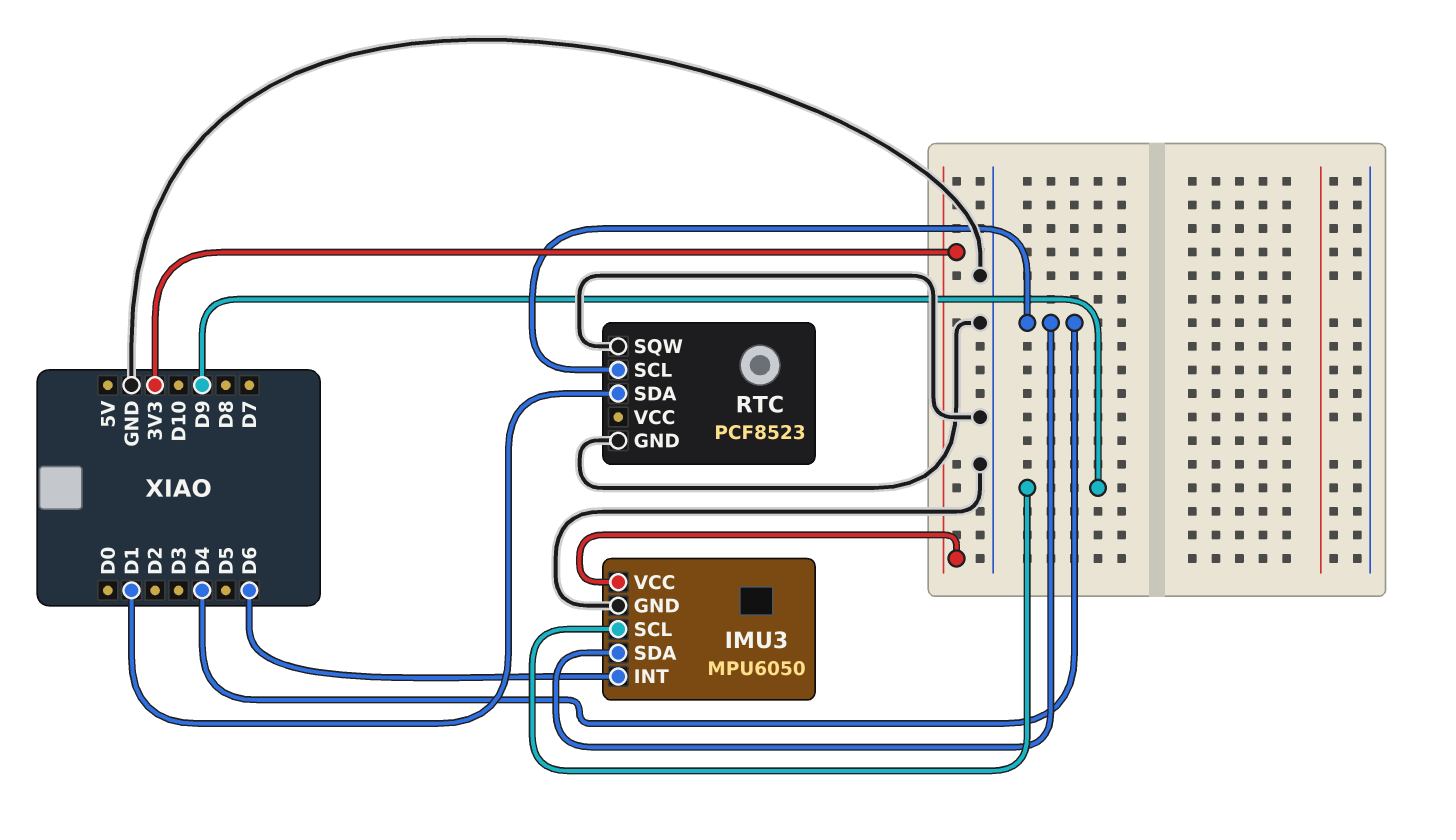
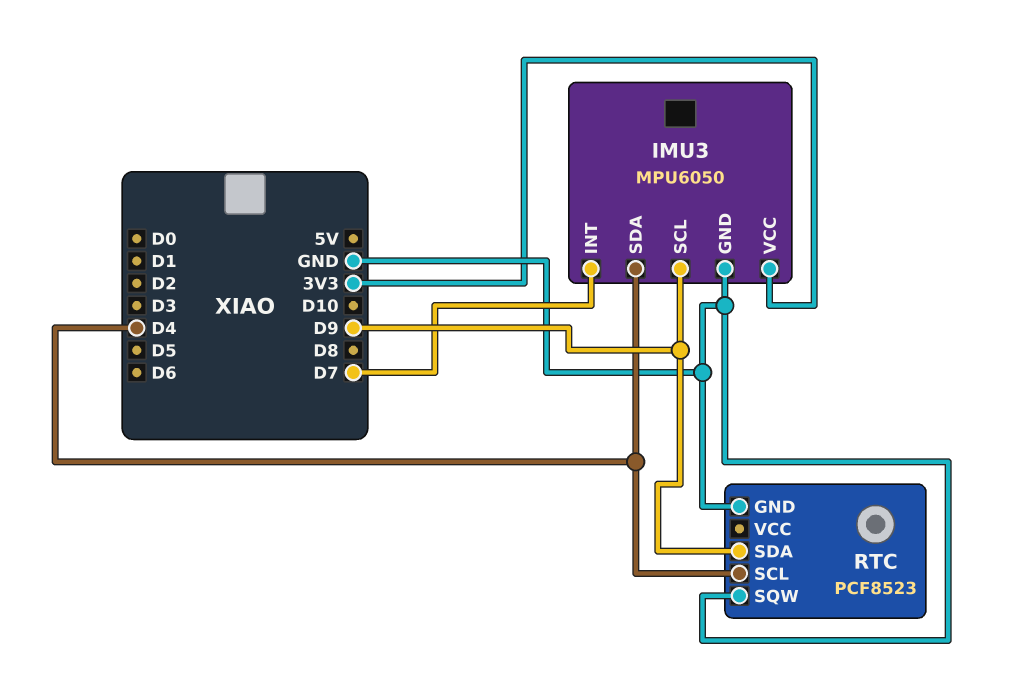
IMU3 pin INT: D6 -> D7
RTC pin SDA: D1 -> D9

